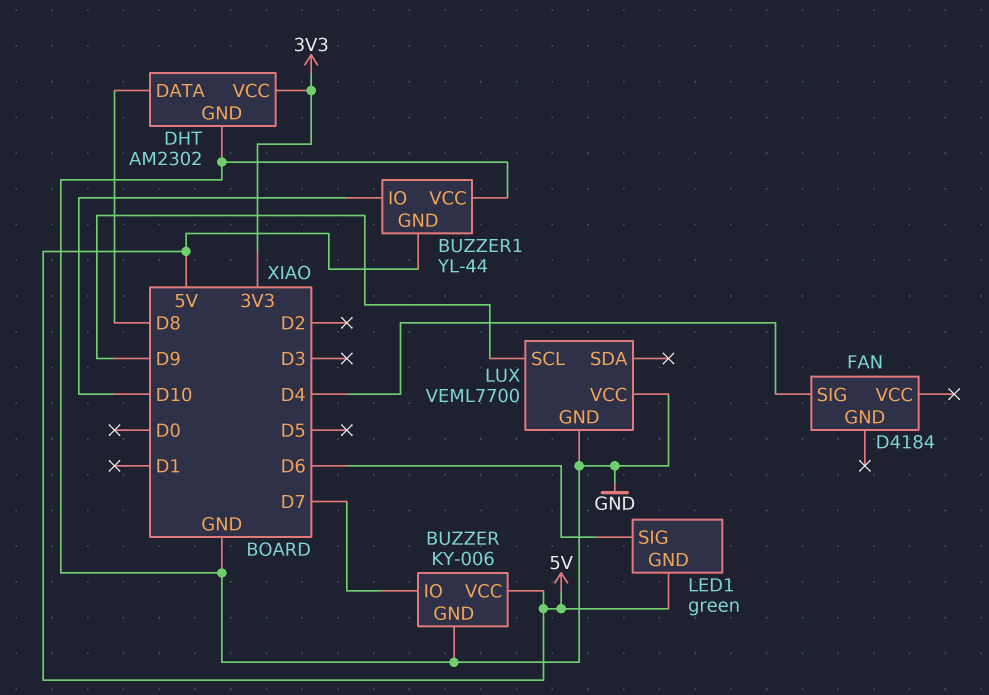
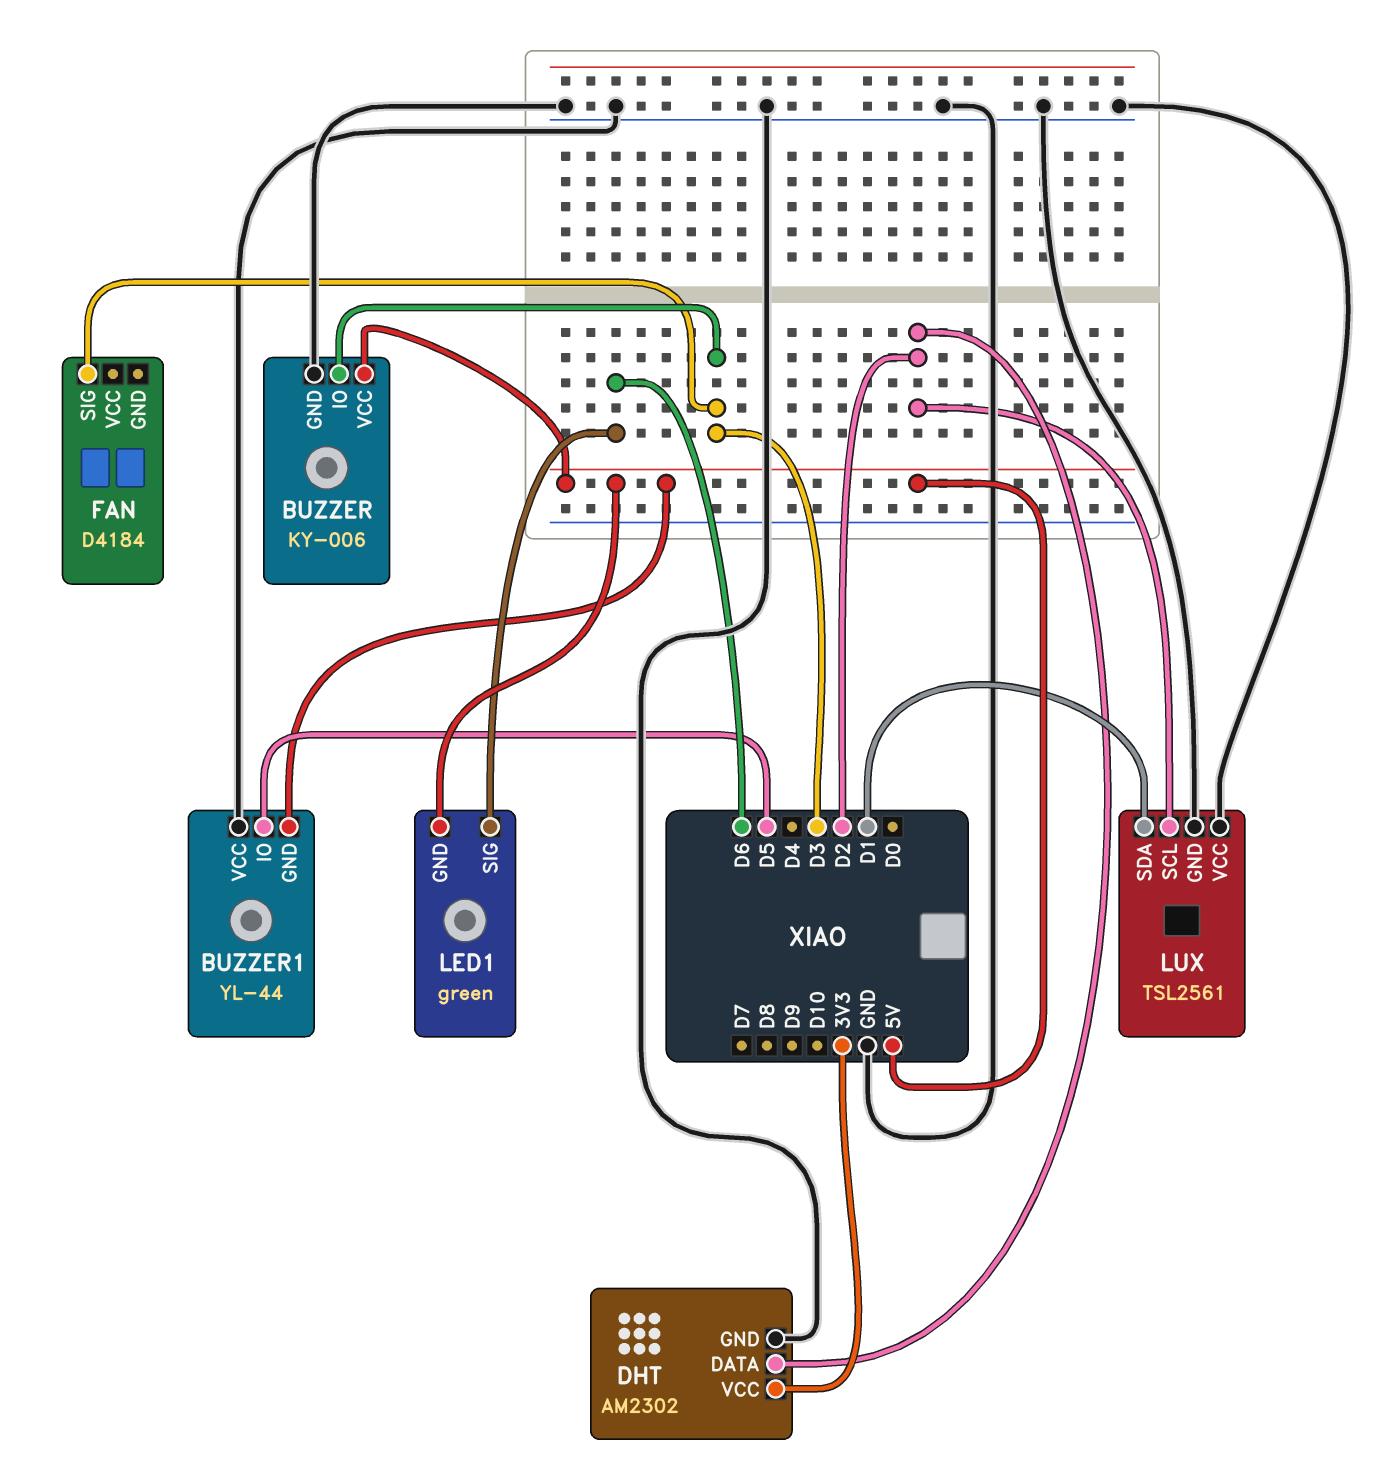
BUZZER pin IO: D7 -> D3
BUZZER1 pin IO: D10 -> D5
DHT pin DATA: D8 -> D2
FAN pin SIG: D4 -> D3
LUX: VEML7700 -> TSL2561
LUX pin SCL: D9 -> D2
LUX pin SDA: none -> D1

